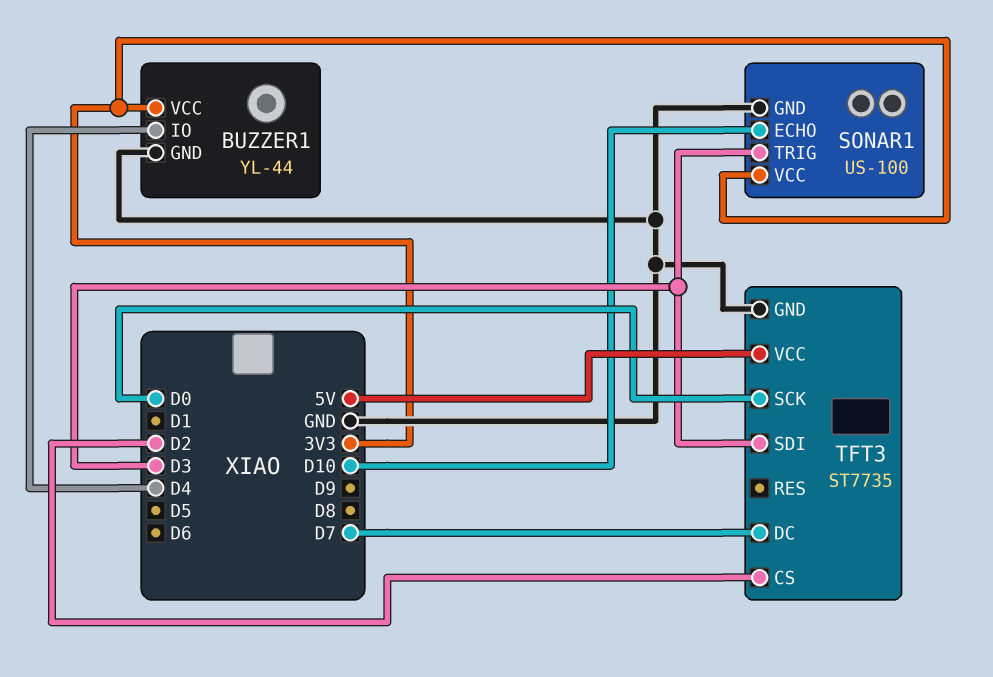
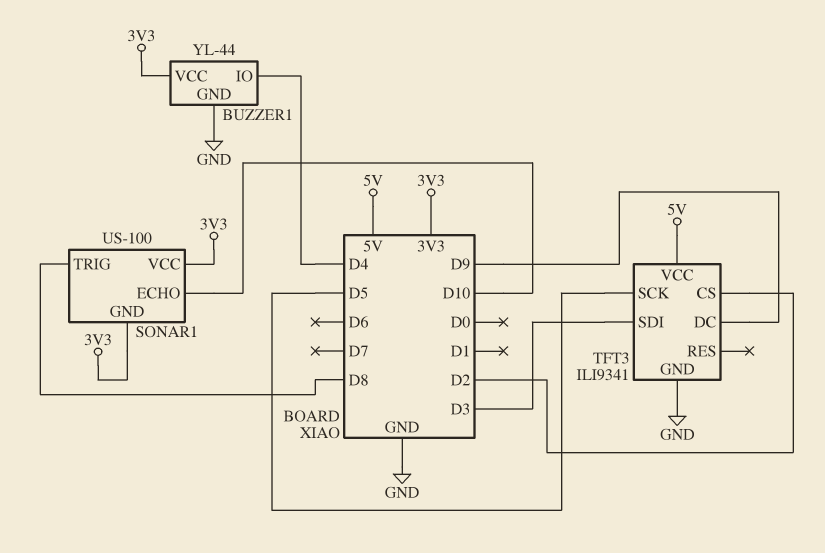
SONAR1 pin GND: GND -> 3V3
SONAR1 pin TRIG: D3 -> D8
TFT3: ST7735 -> ILI9341
TFT3 pin DC: D7 -> D9
TFT3 pin SCK: D0 -> D5

